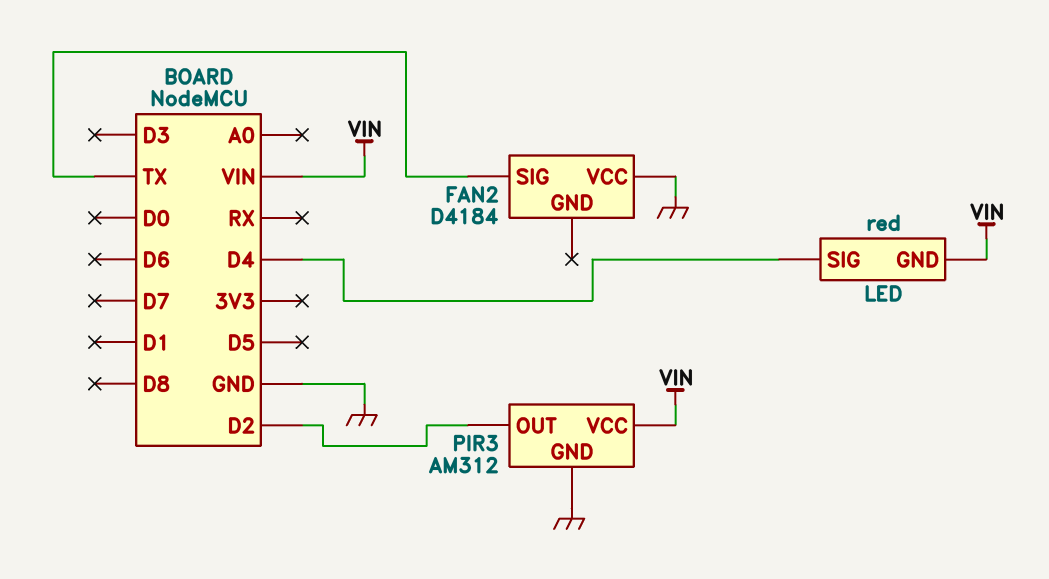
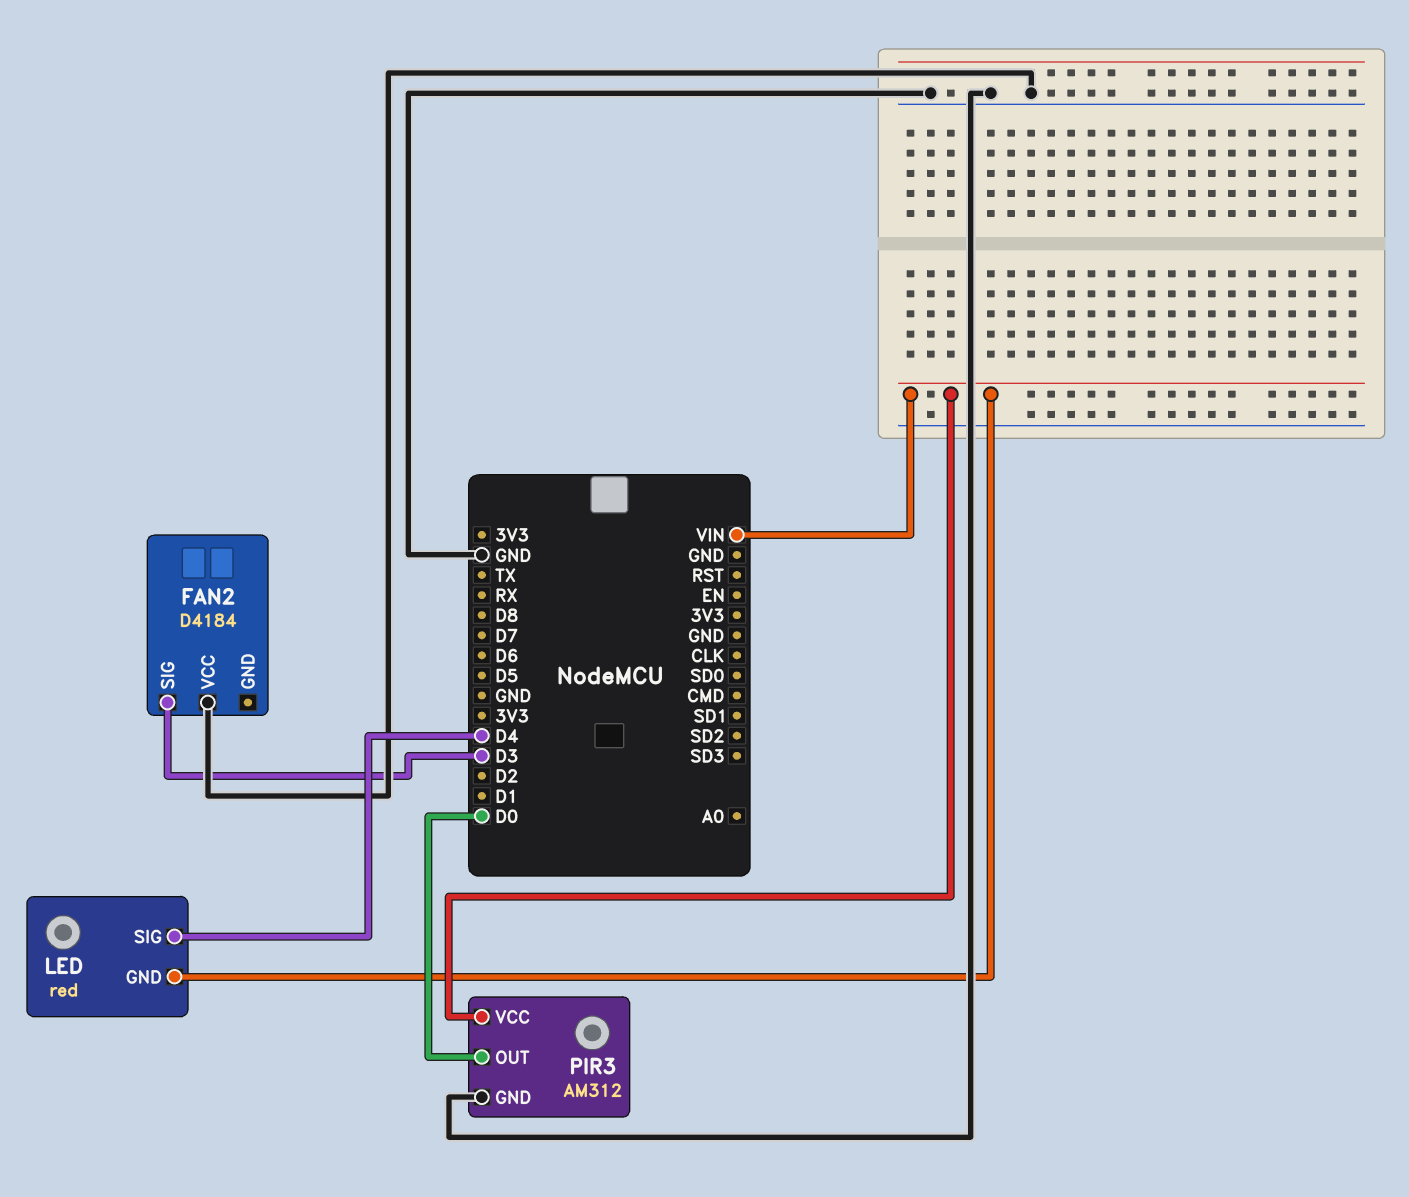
FAN2 pin SIG: TX -> D3
PIR3 pin OUT: D2 -> D0

